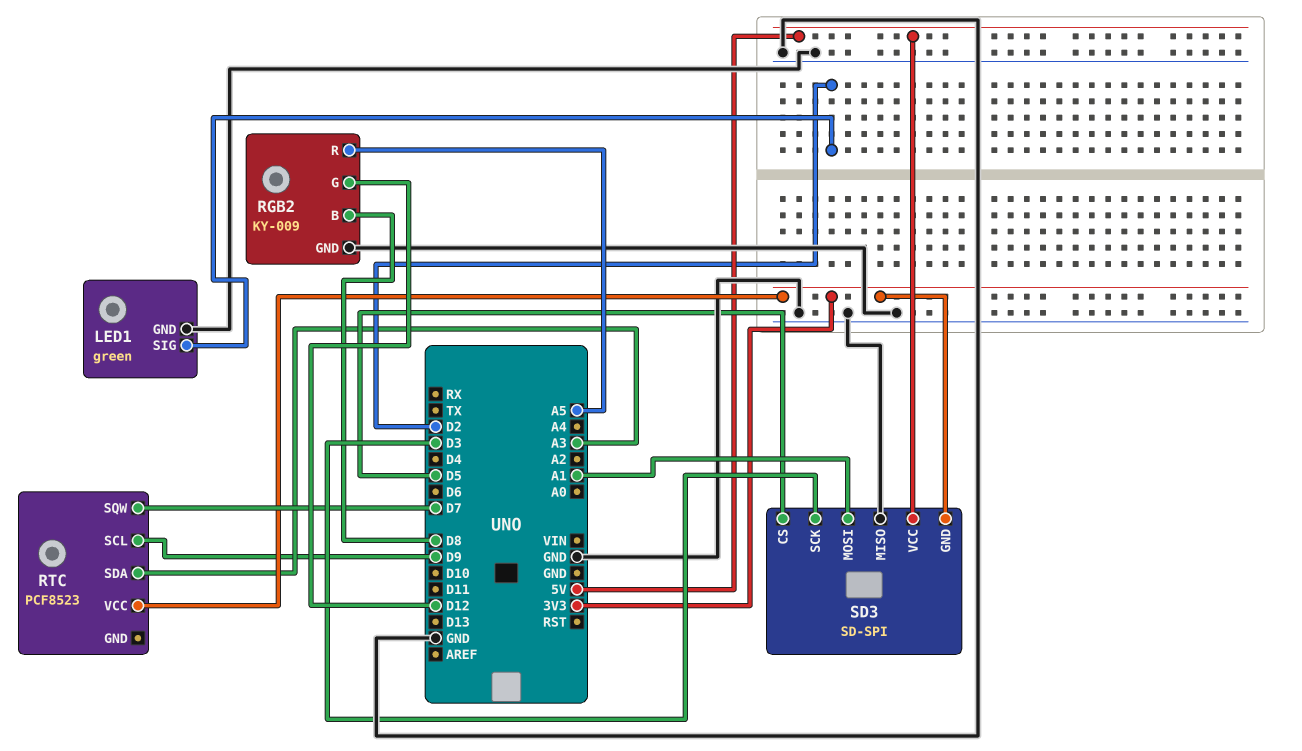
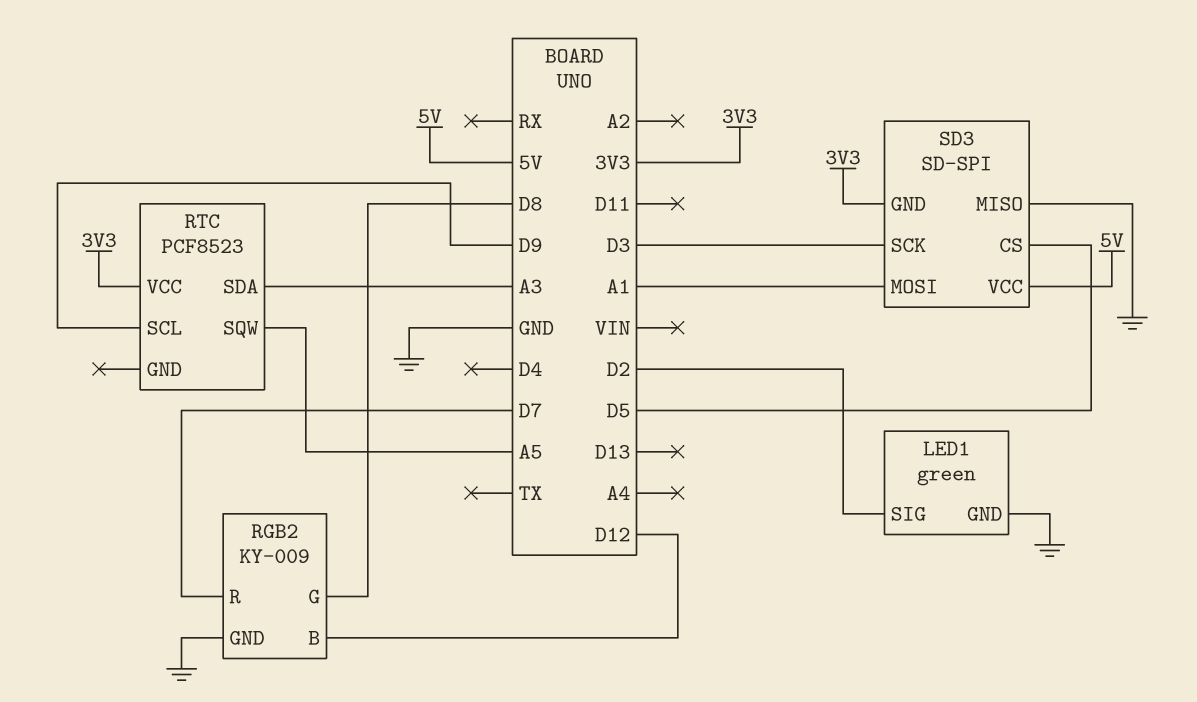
RGB2 pin B: D8 -> D12
RGB2 pin G: D12 -> D8
RGB2 pin R: A5 -> D7
RTC pin SQW: D7 -> A5

